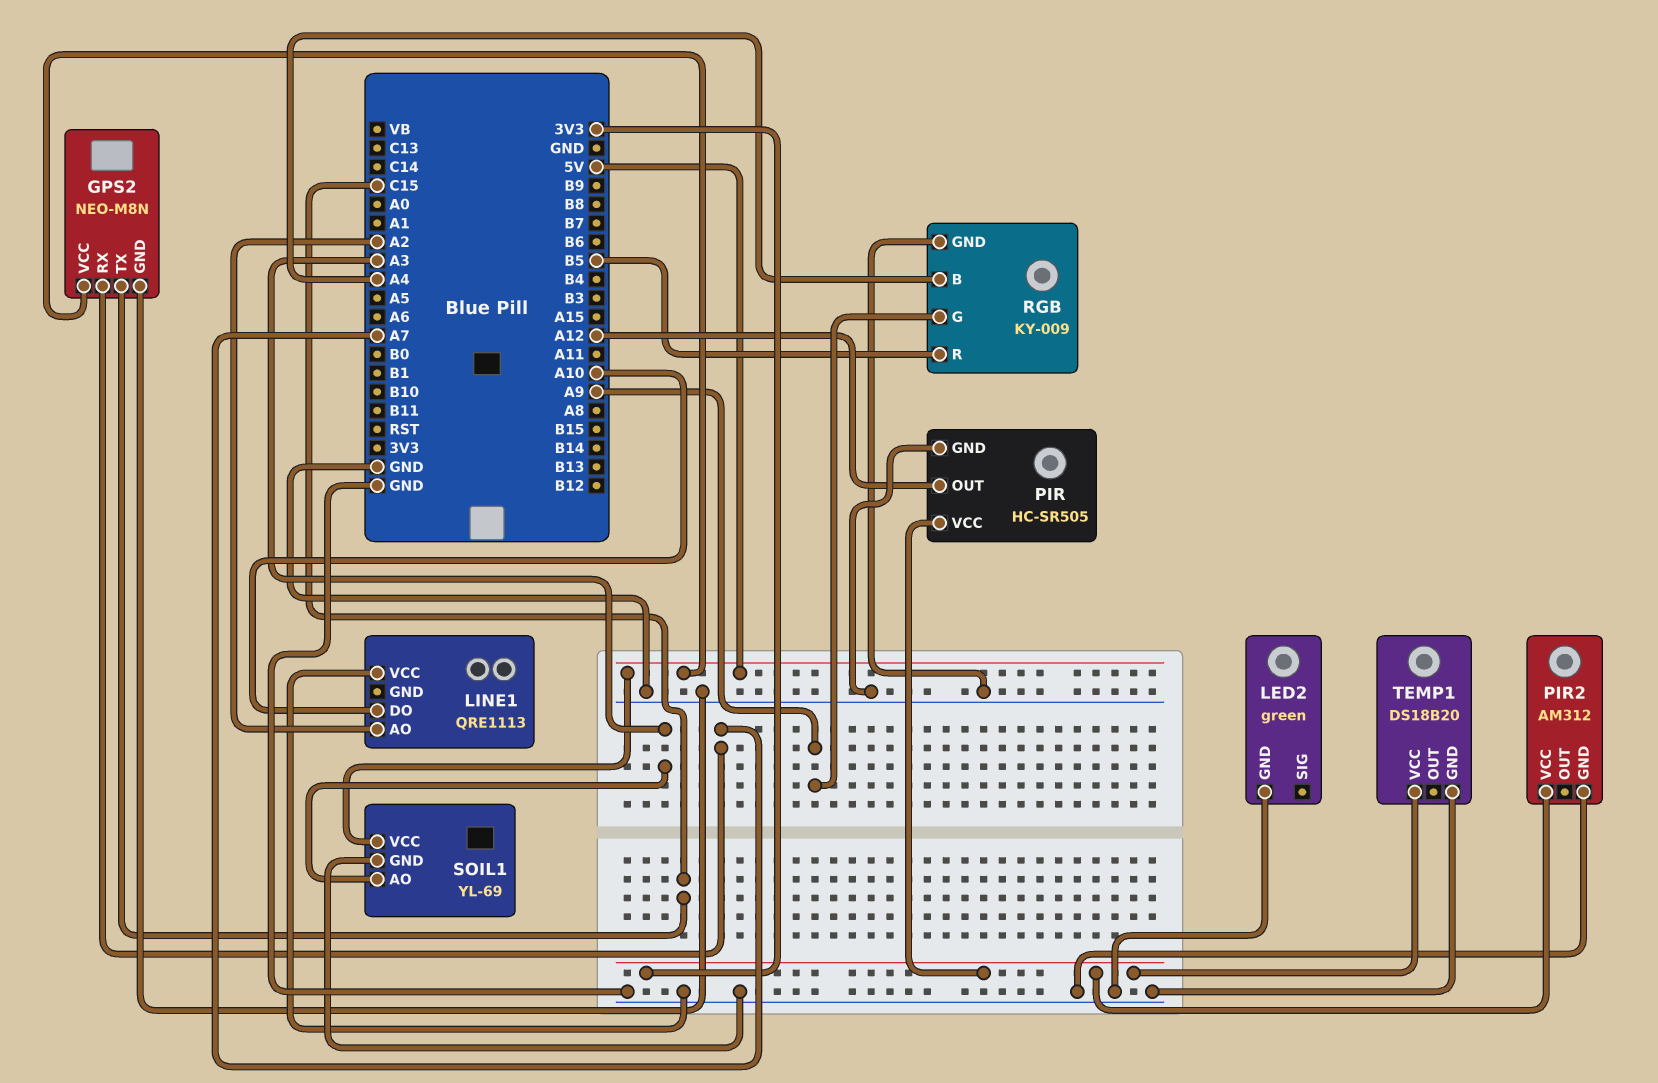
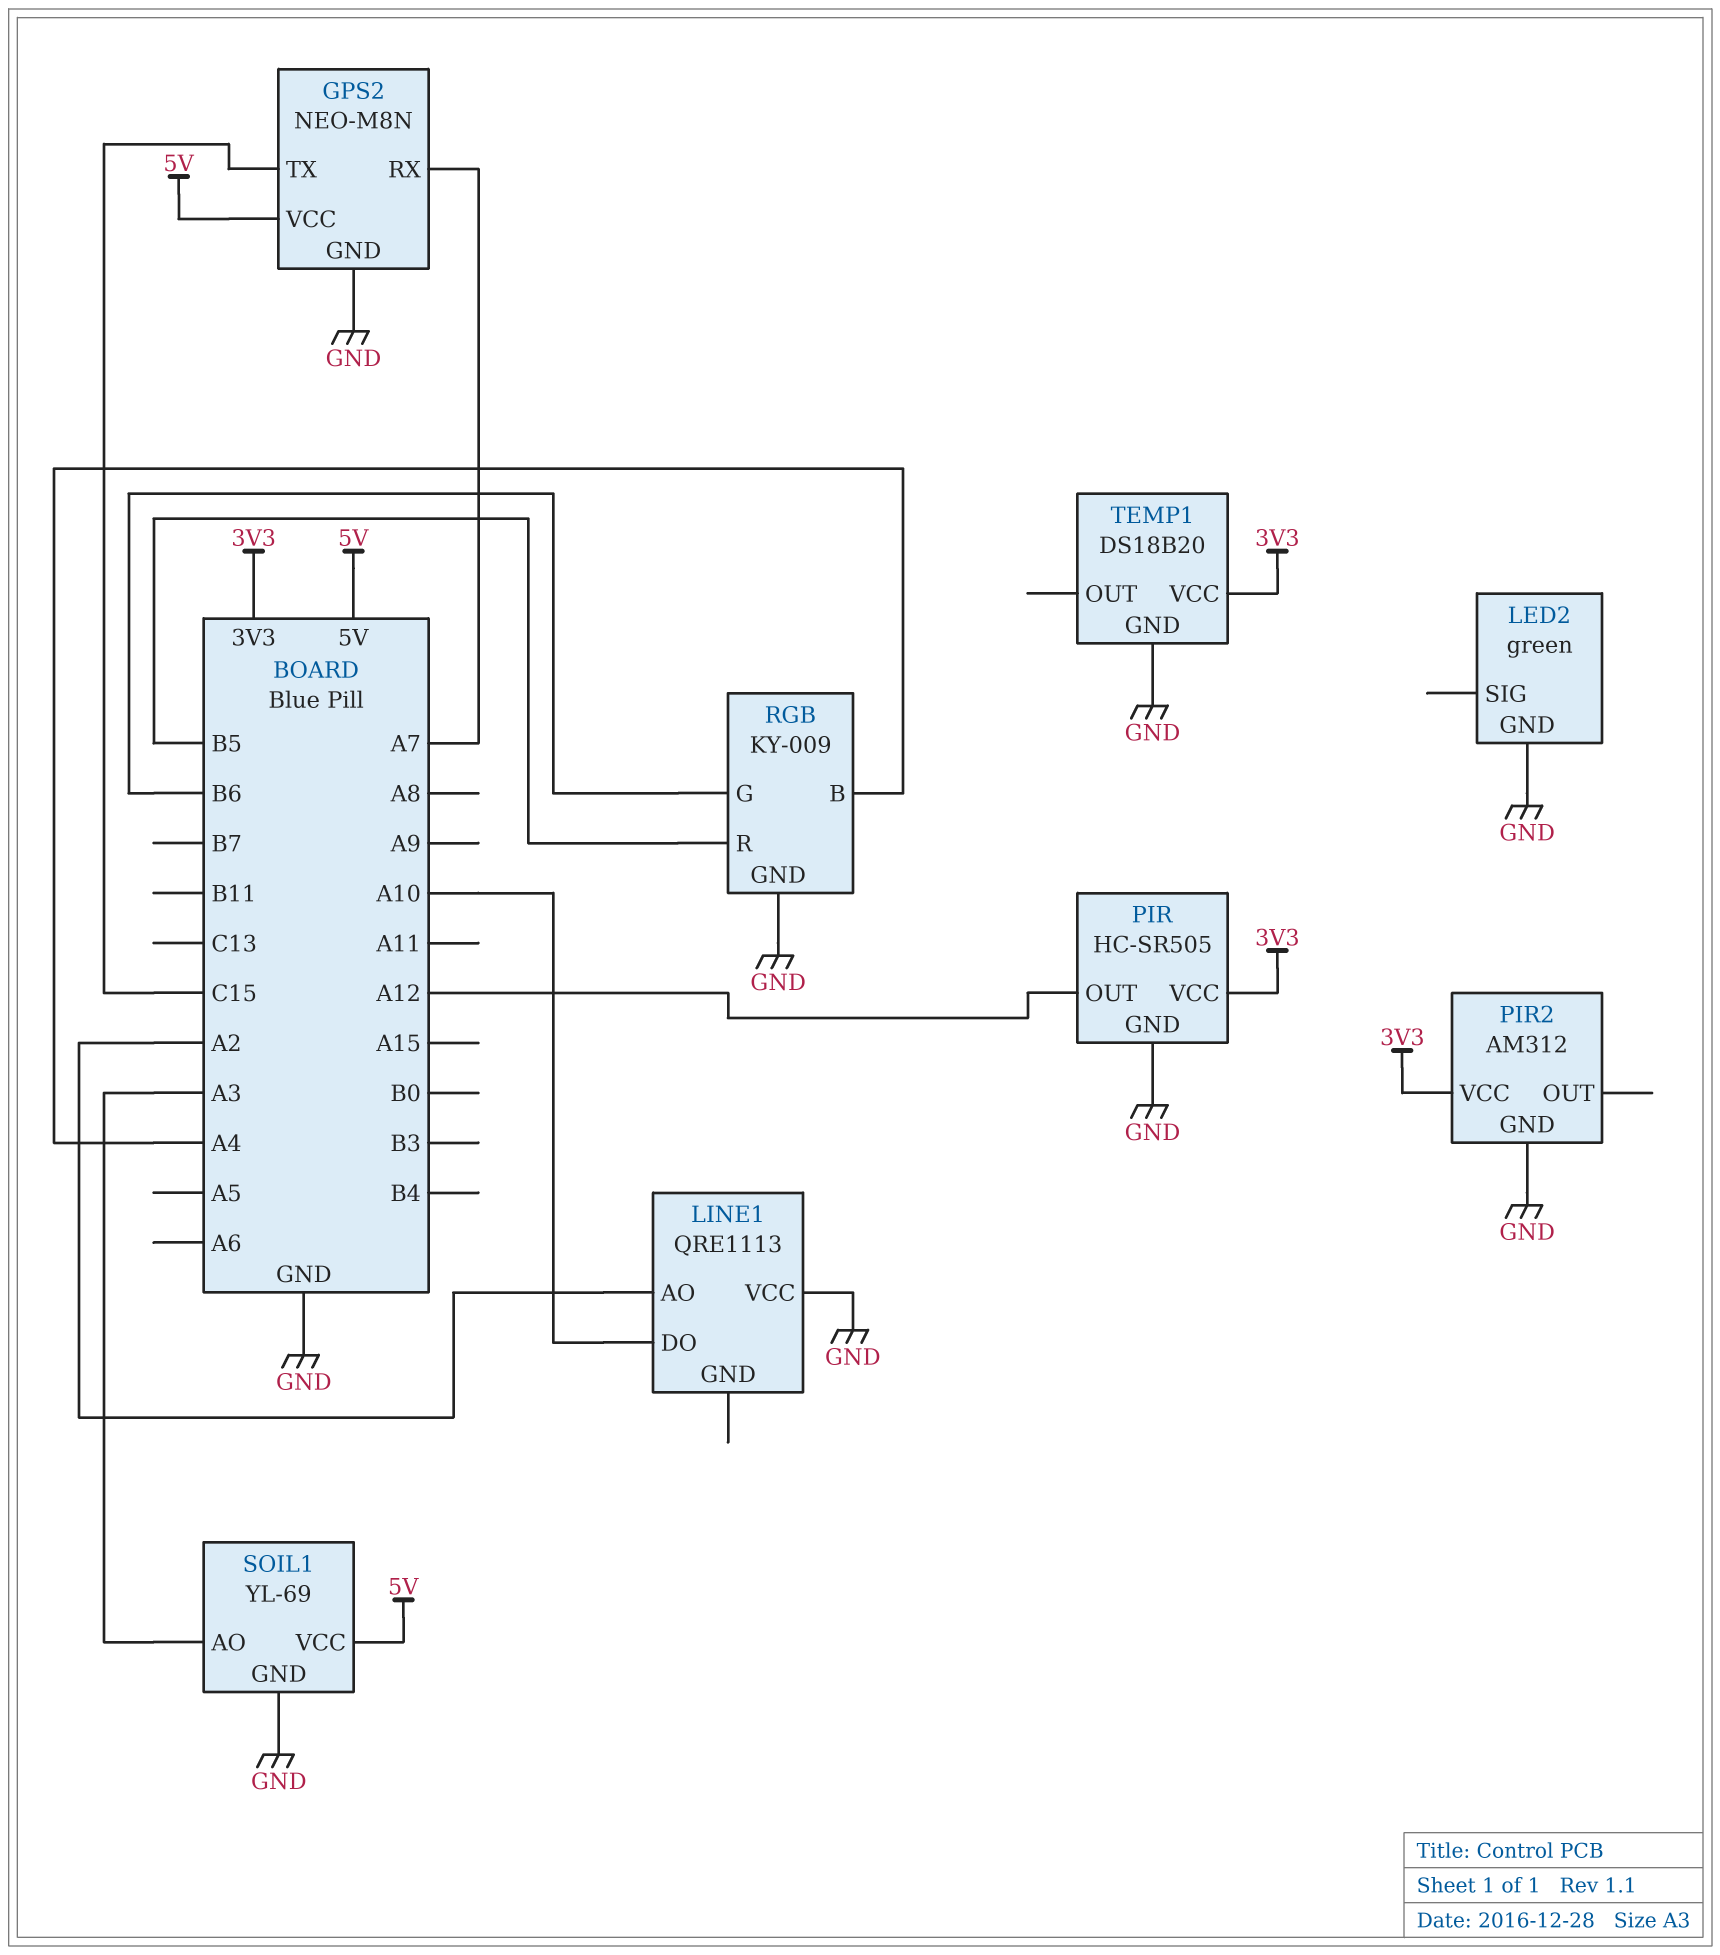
RGB pin G: A9 -> B6

